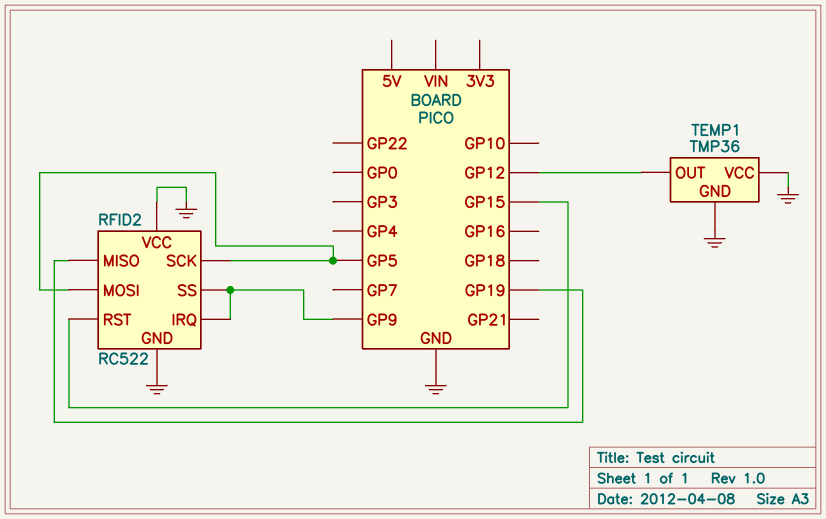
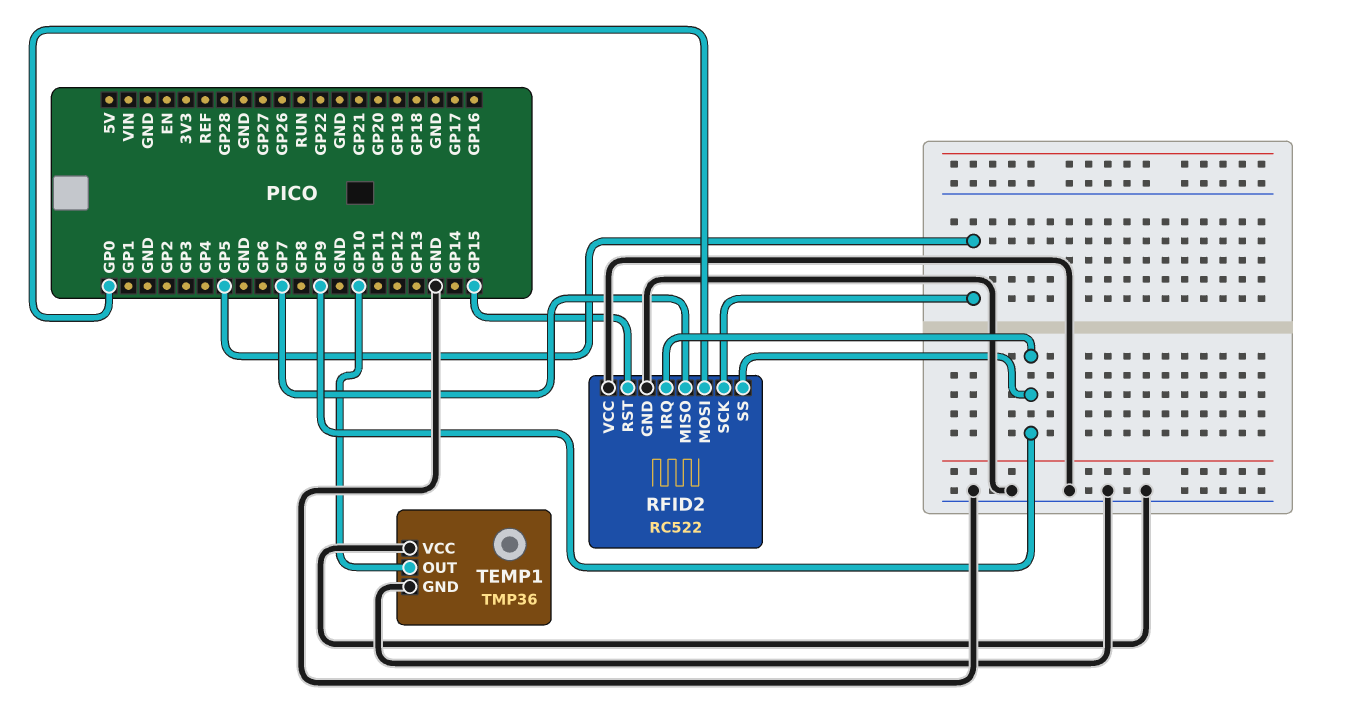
RFID2 pin MISO: GP19 -> GP7
RFID2 pin MOSI: GP5 -> GP0
TEMP1 pin OUT: GP12 -> GP10

